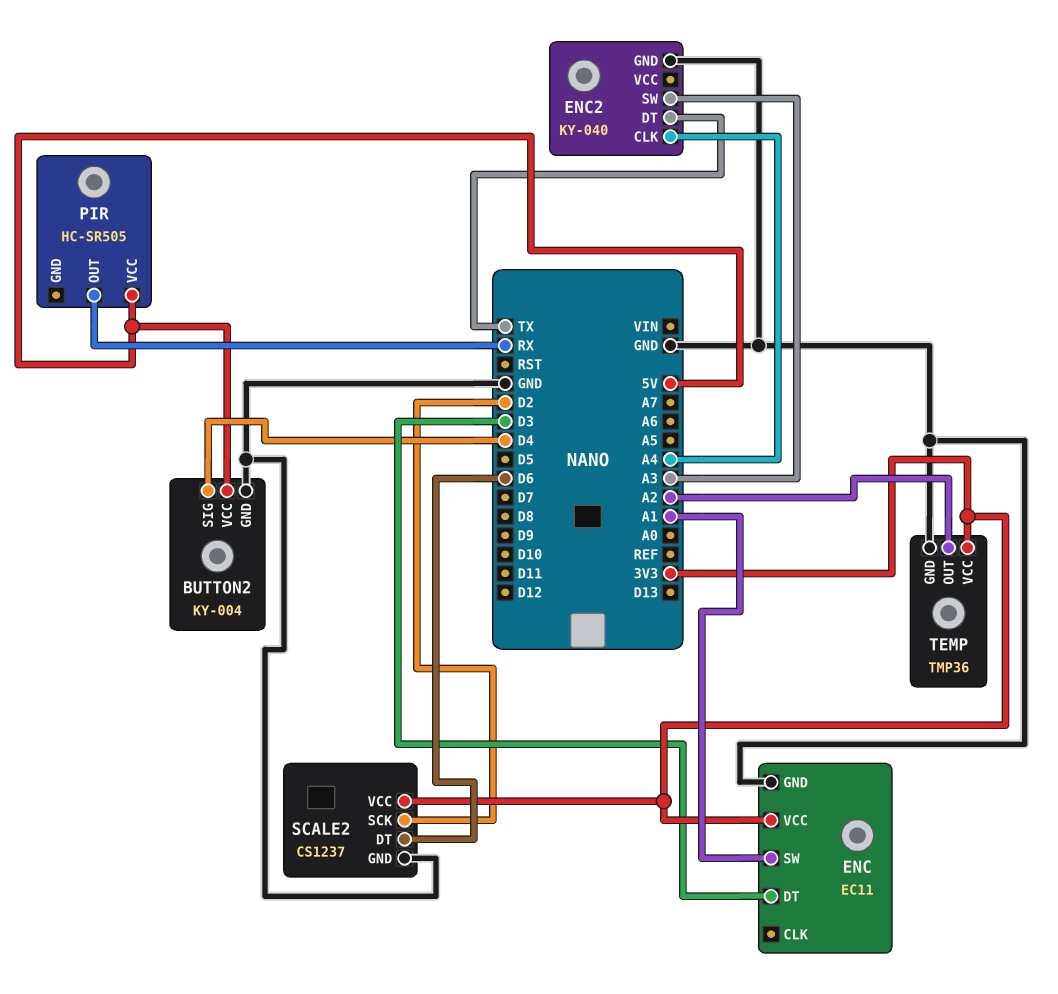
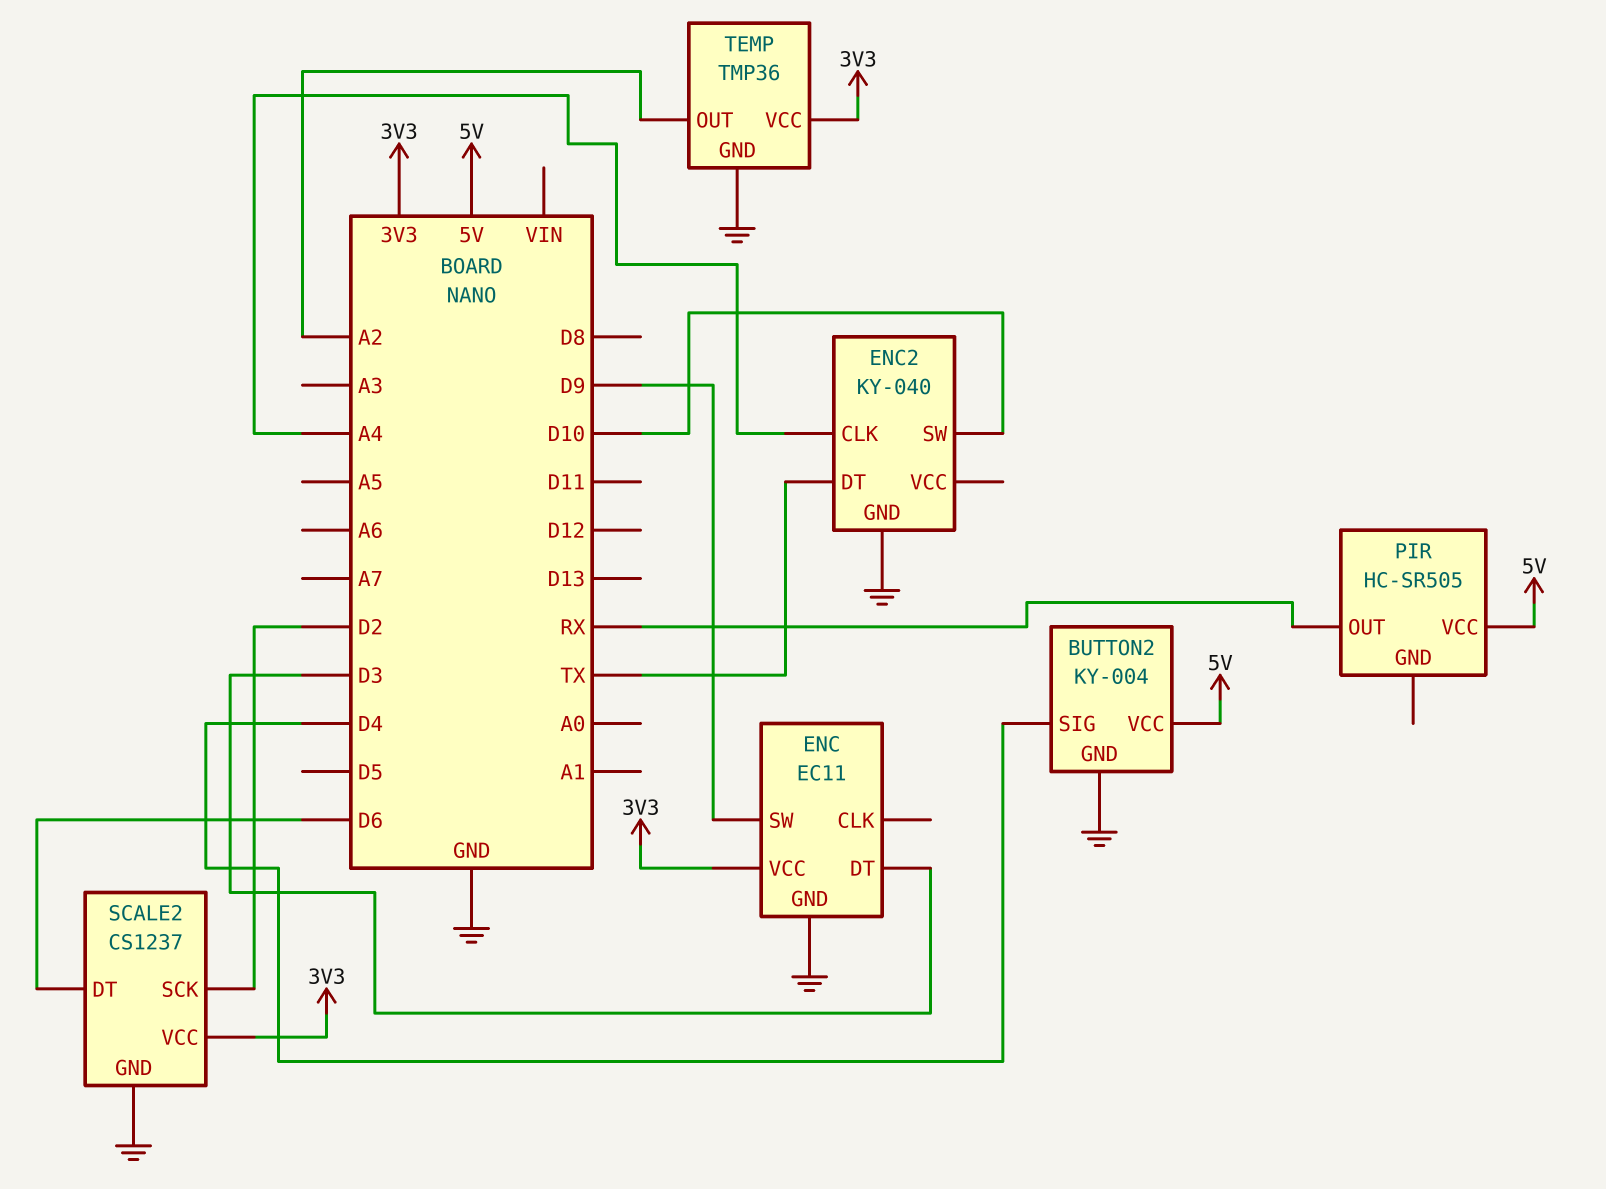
ENC pin SW: A1 -> D9
ENC2 pin SW: A3 -> D10

